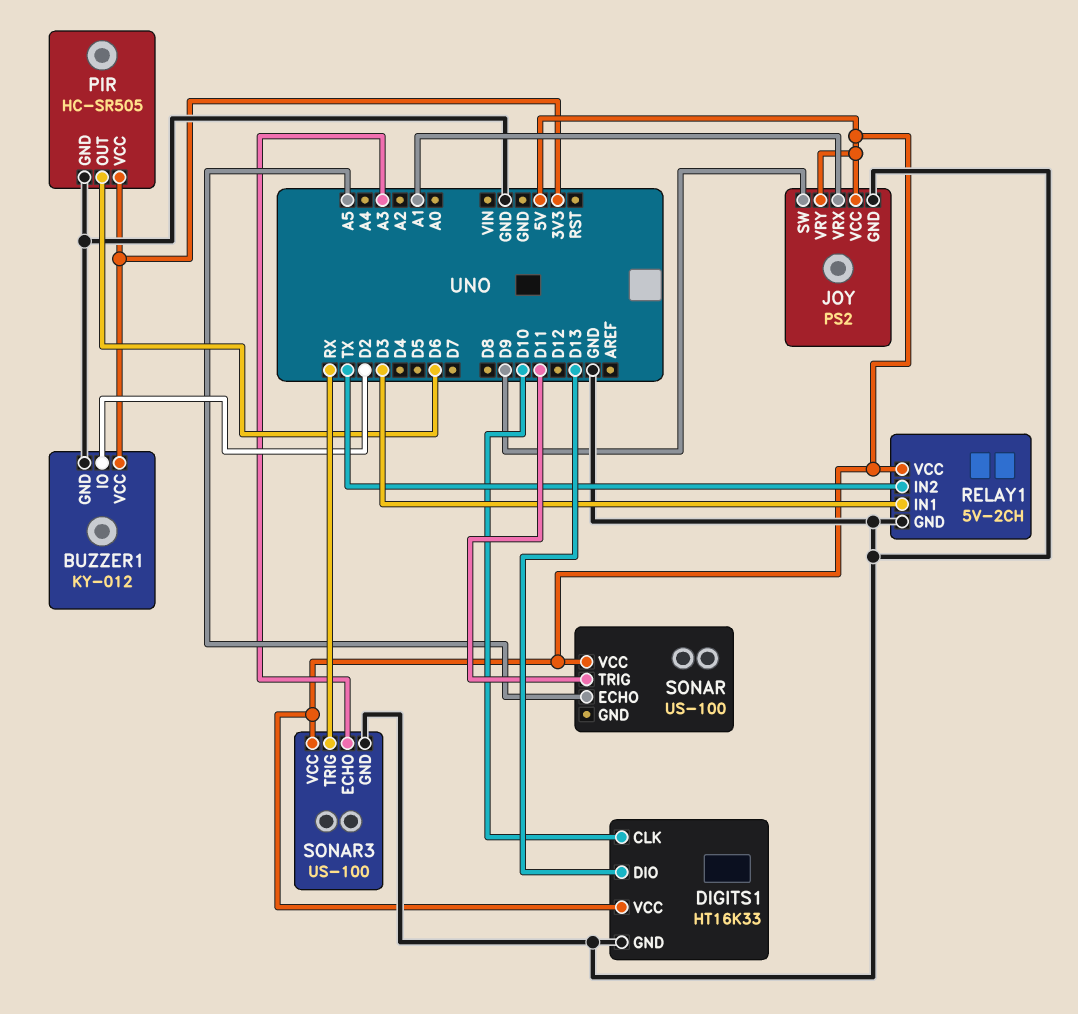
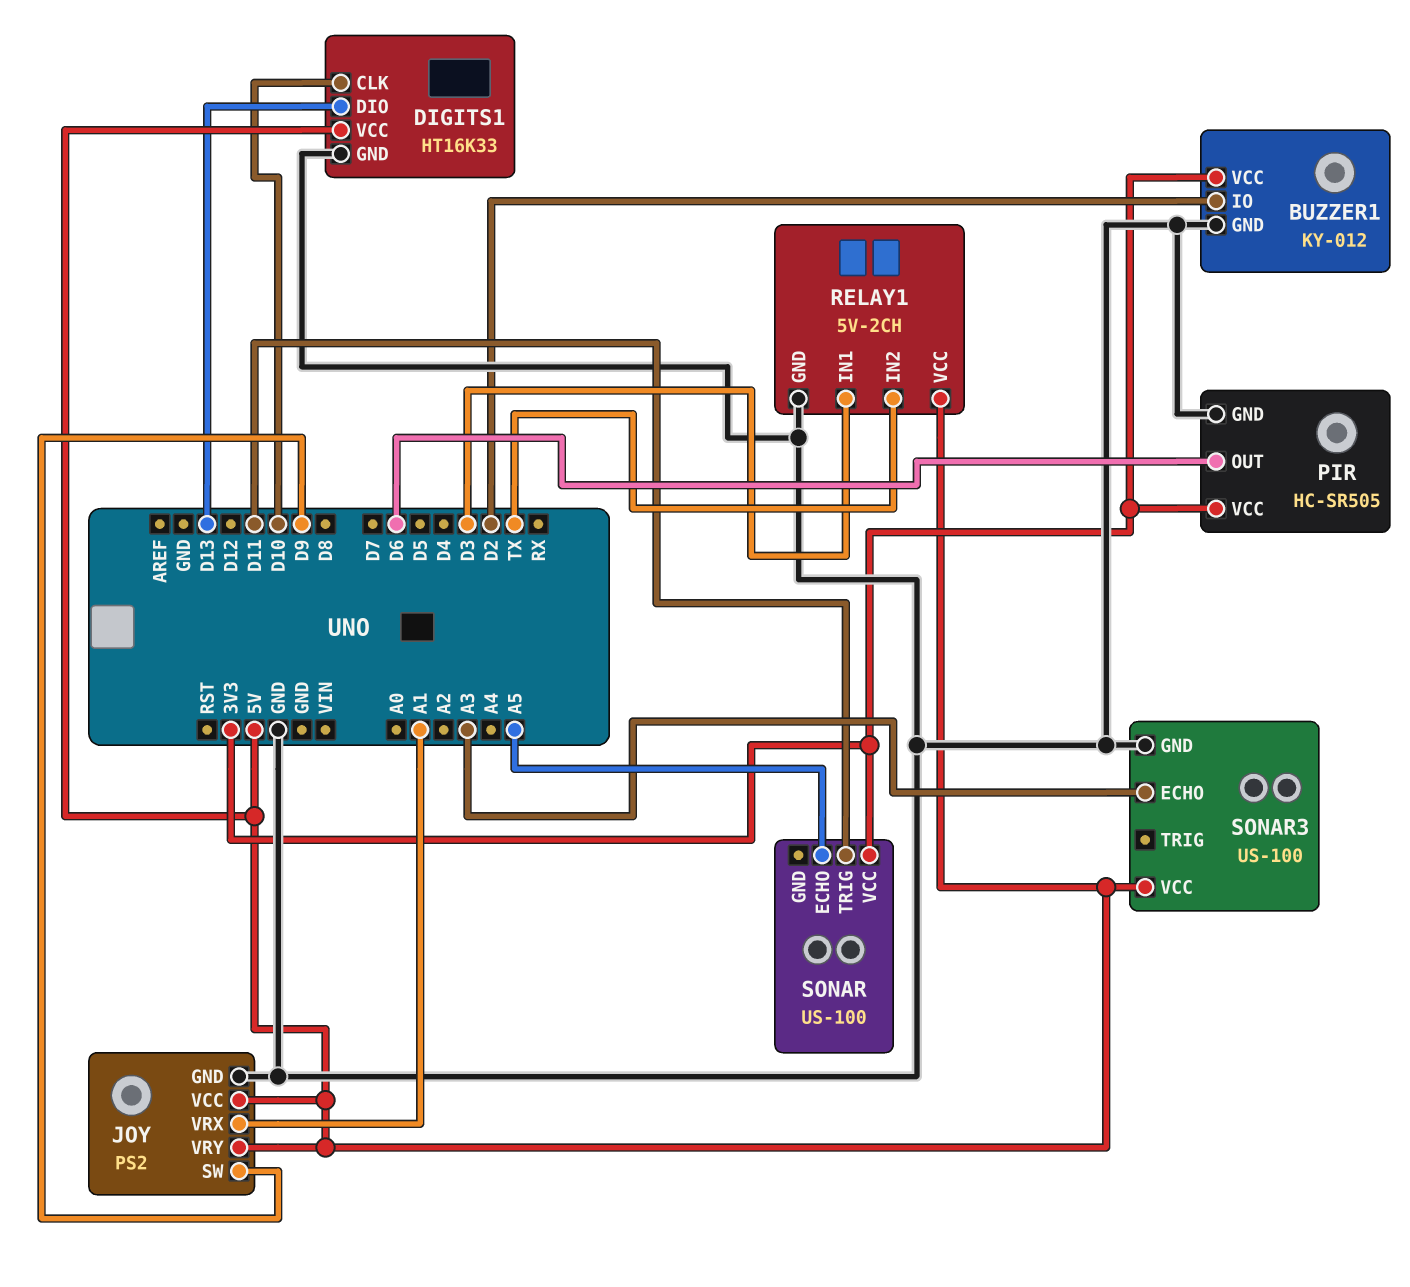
SONAR pin VCC: 5V -> 3V3
SONAR3 pin TRIG: RX -> none

